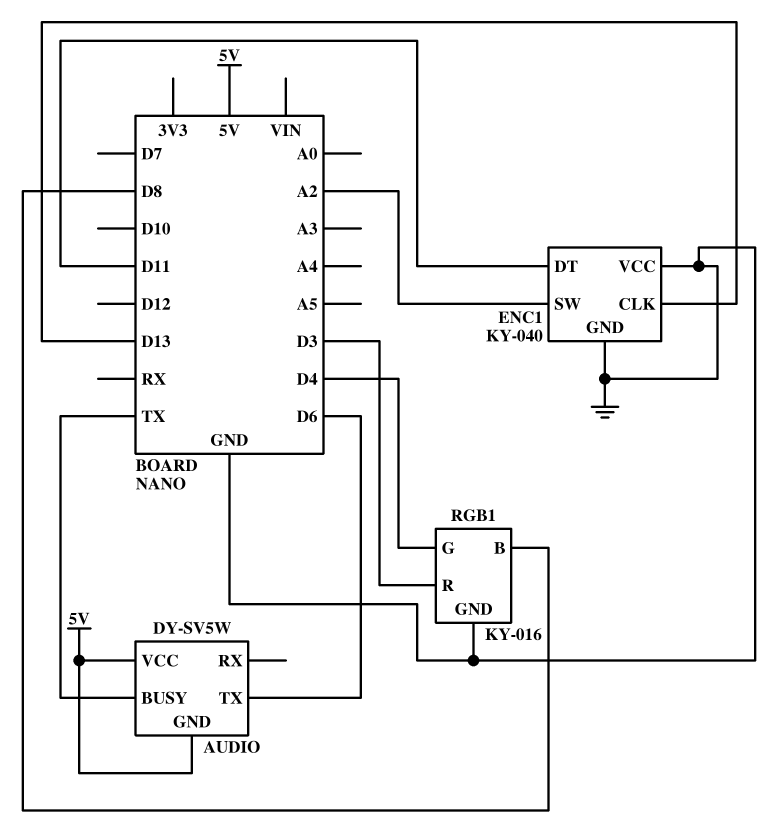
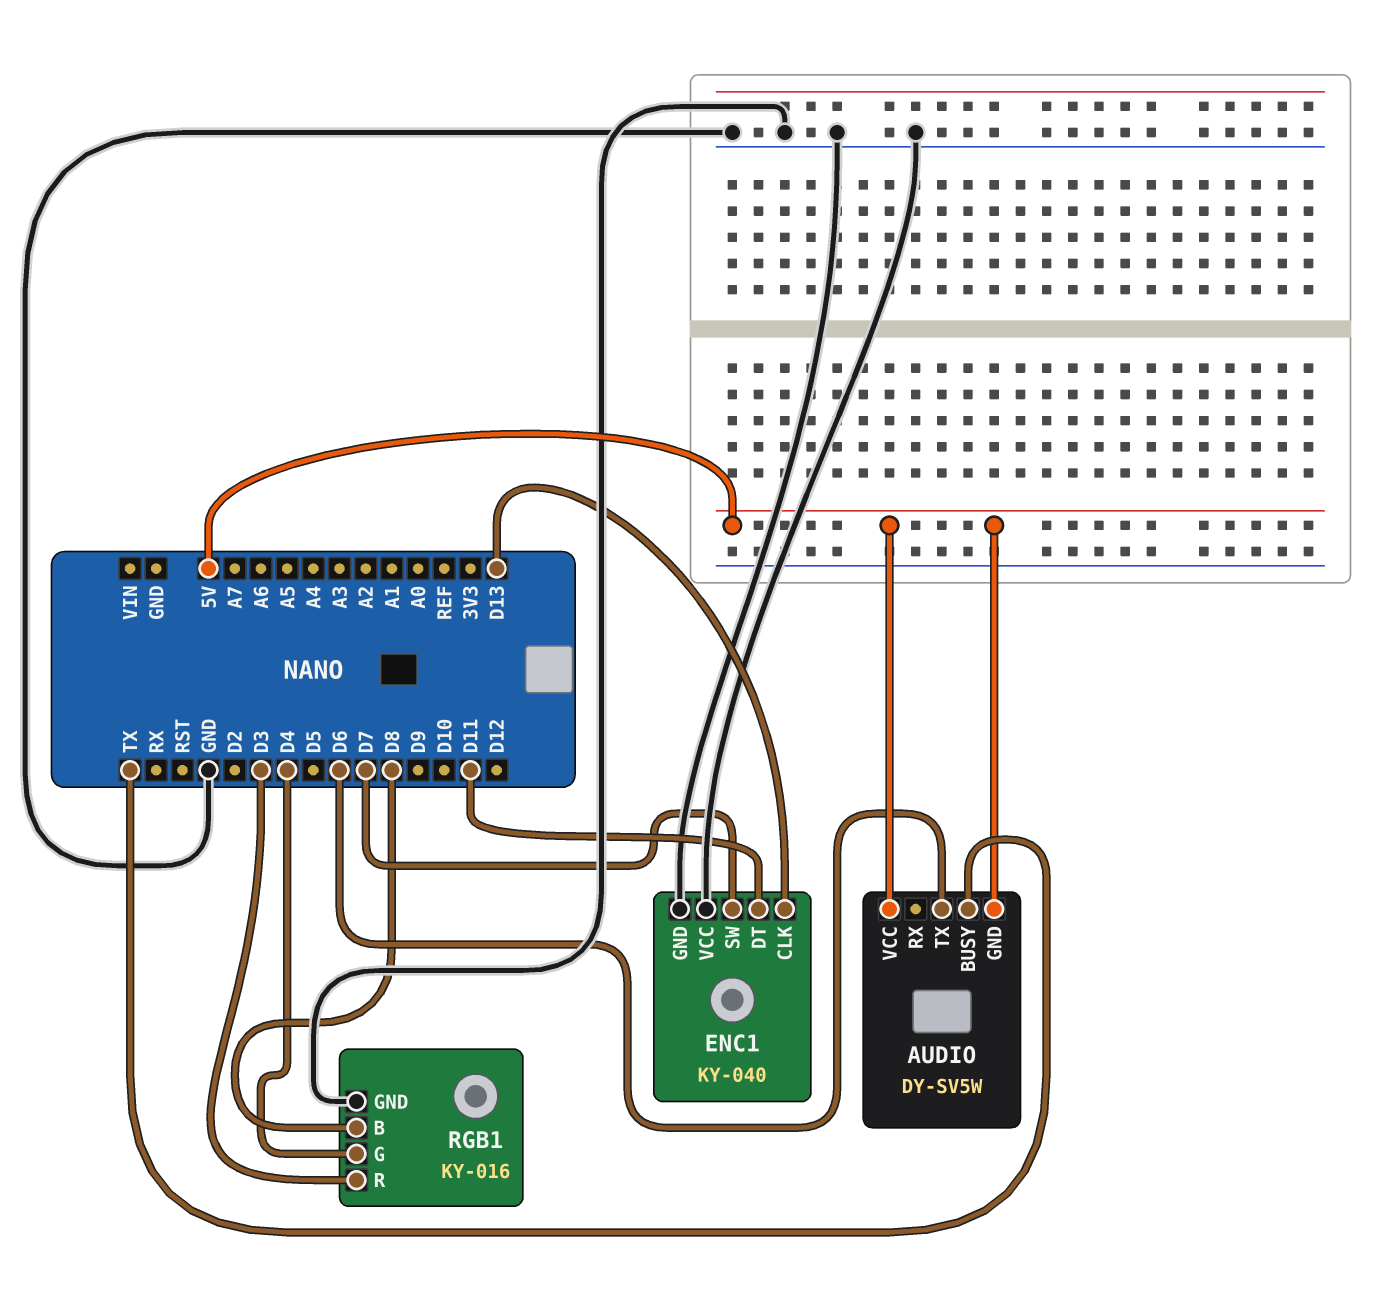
ENC1 pin SW: A2 -> D7

